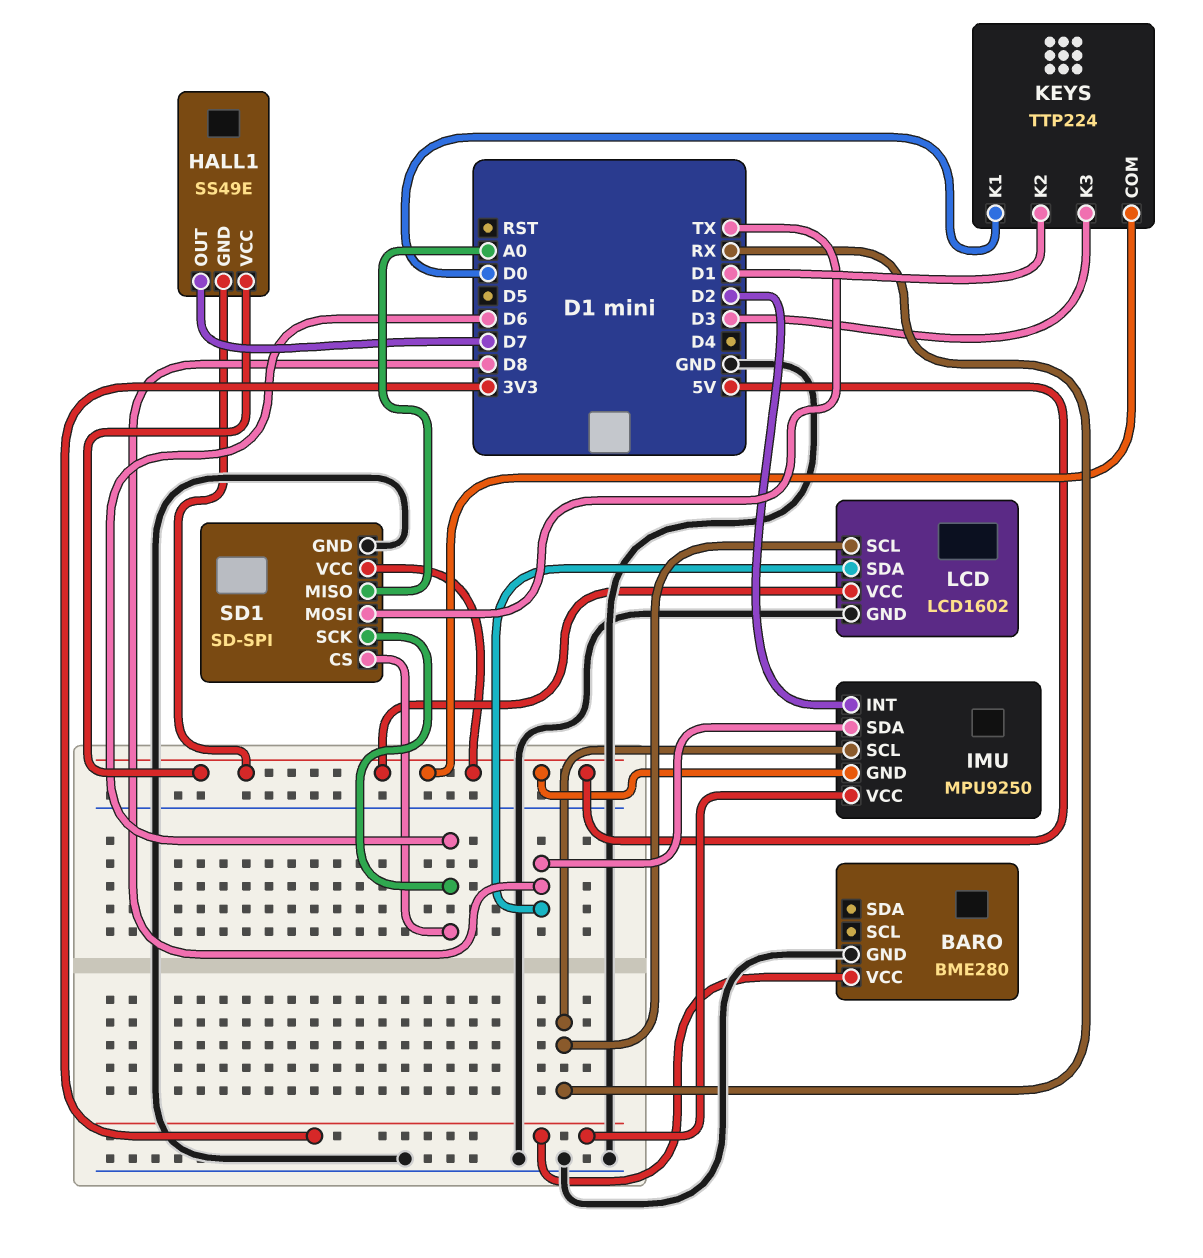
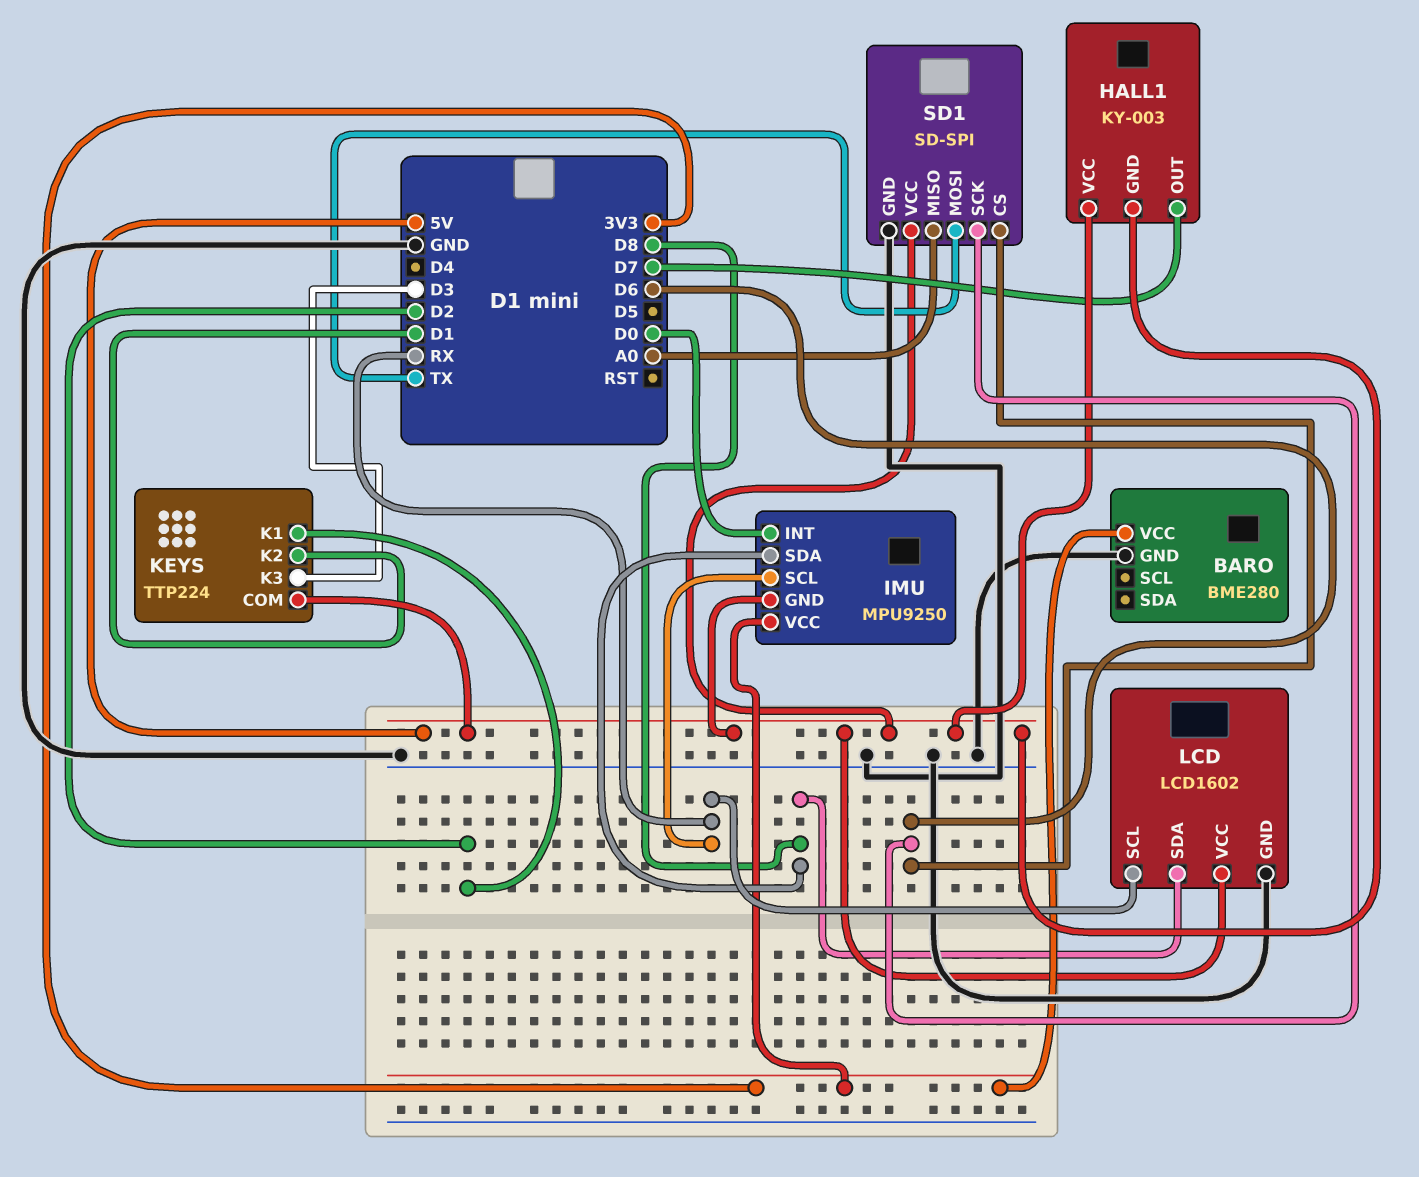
HALL1: SS49E -> KY-003
IMU pin INT: D2 -> D0
KEYS pin K1: D0 -> D2

